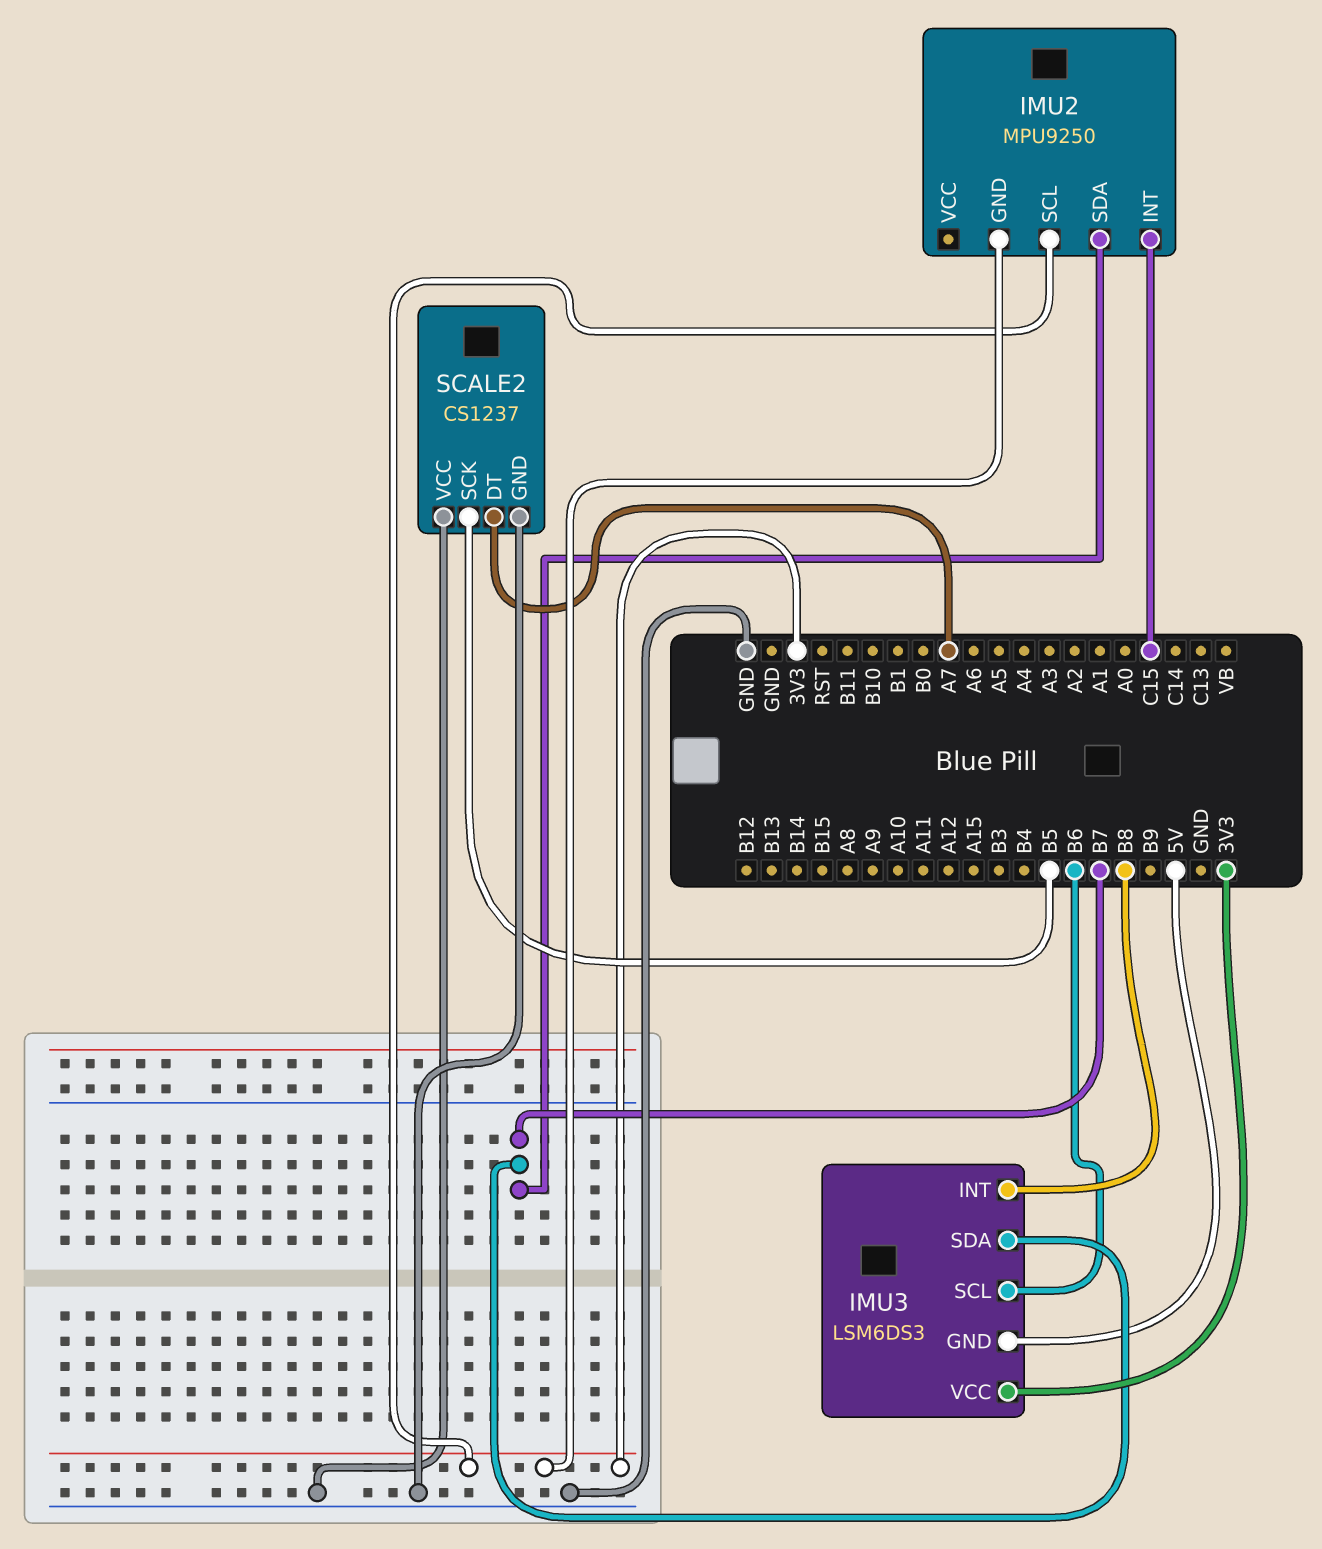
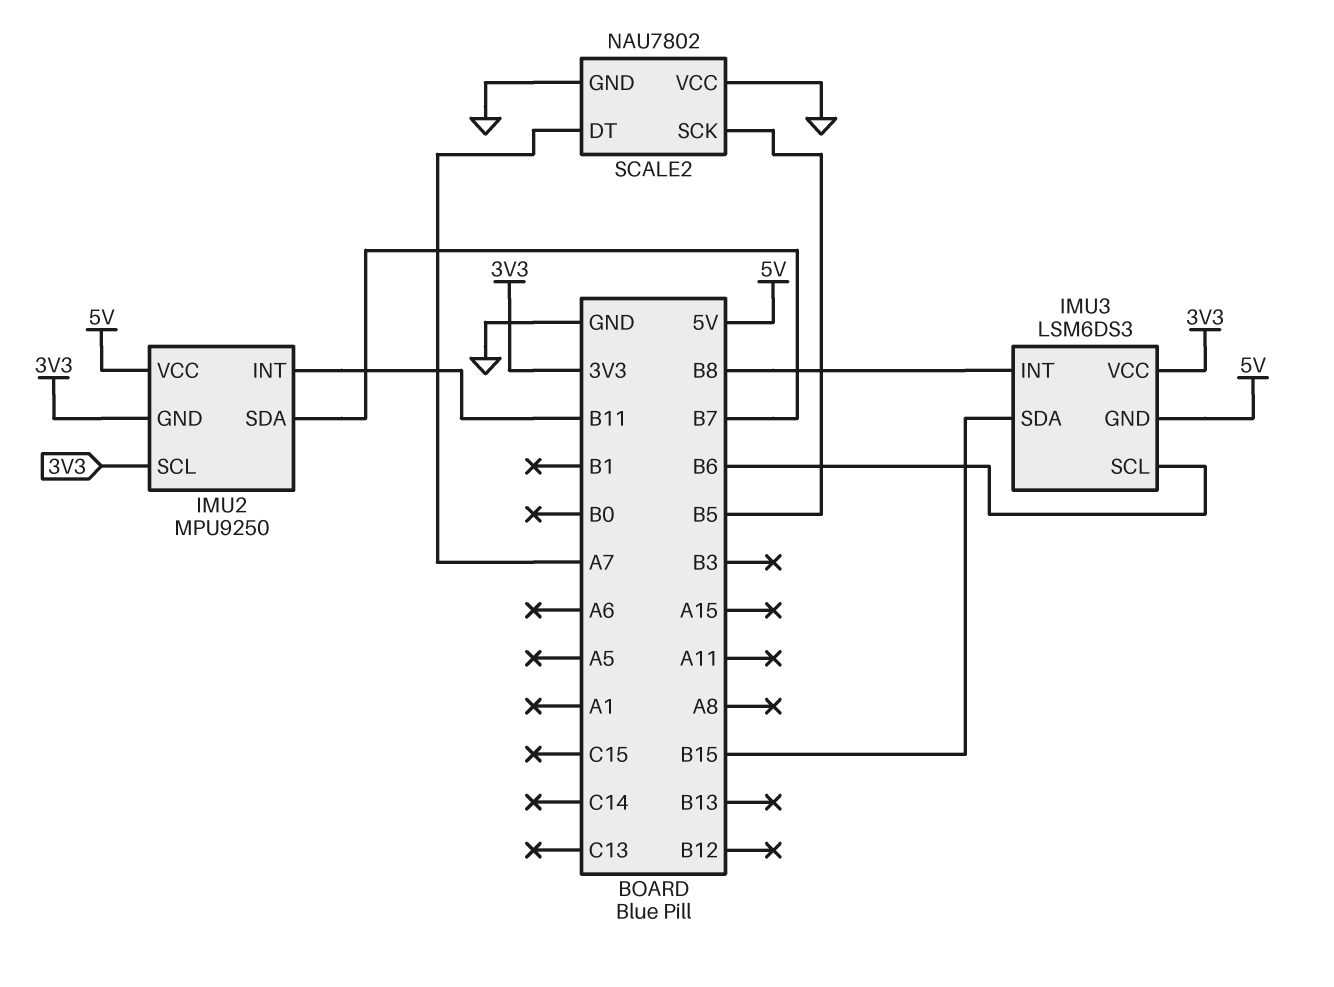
IMU2 pin INT: C15 -> B11
IMU2 pin VCC: none -> 5V
IMU3 pin SDA: B7 -> B15
SCALE2: CS1237 -> NAU7802

